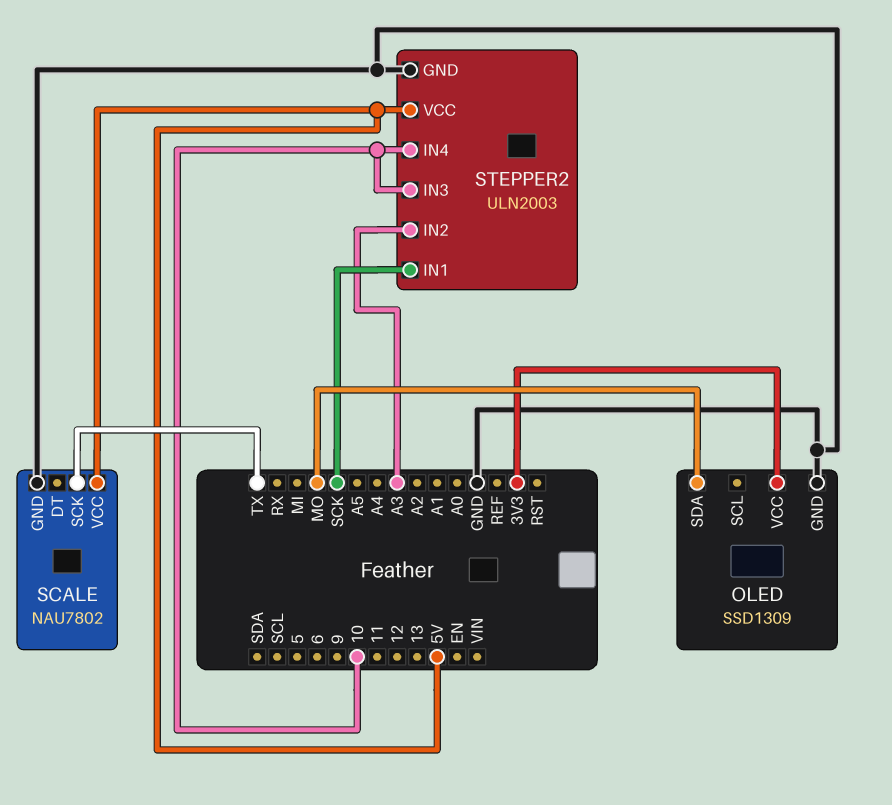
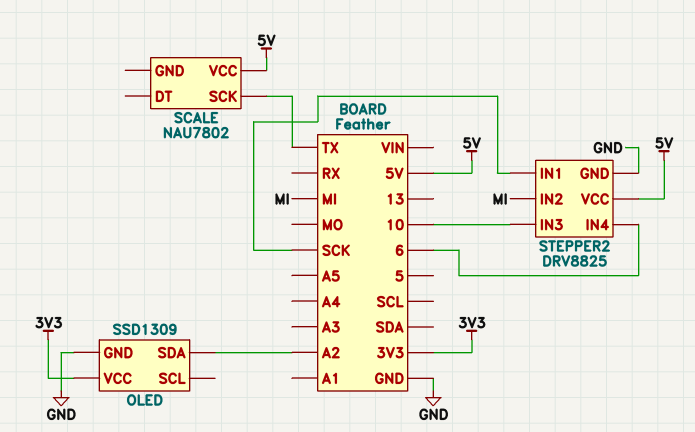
OLED pin SDA: MO -> A2
SCALE pin GND: GND -> none
STEPPER2: ULN2003 -> DRV8825
STEPPER2 pin IN2: A3 -> MI
STEPPER2 pin IN4: 10 -> 6

